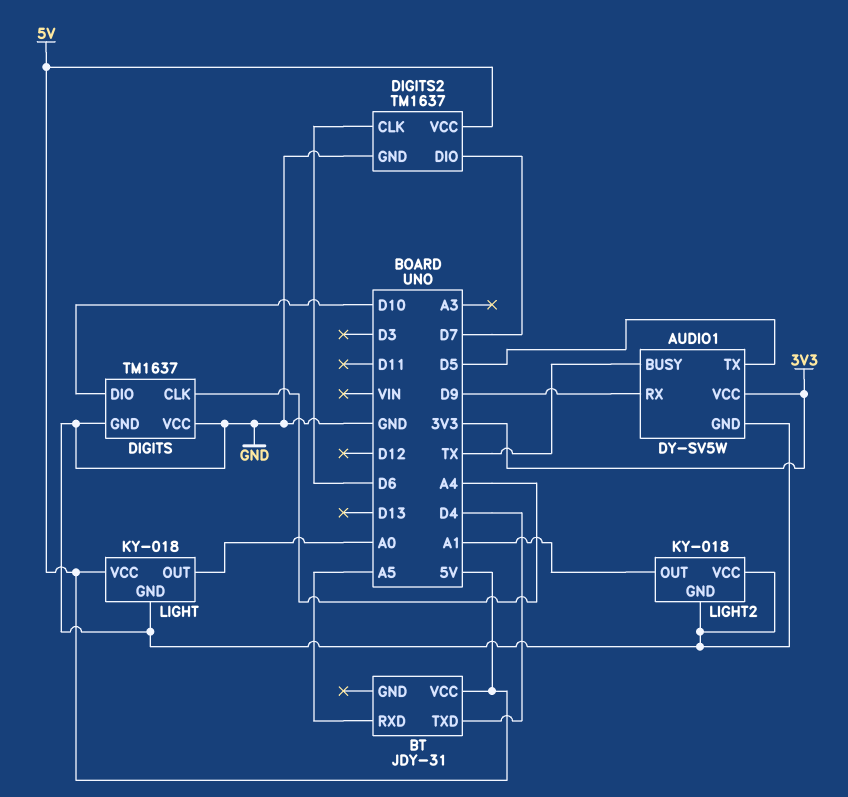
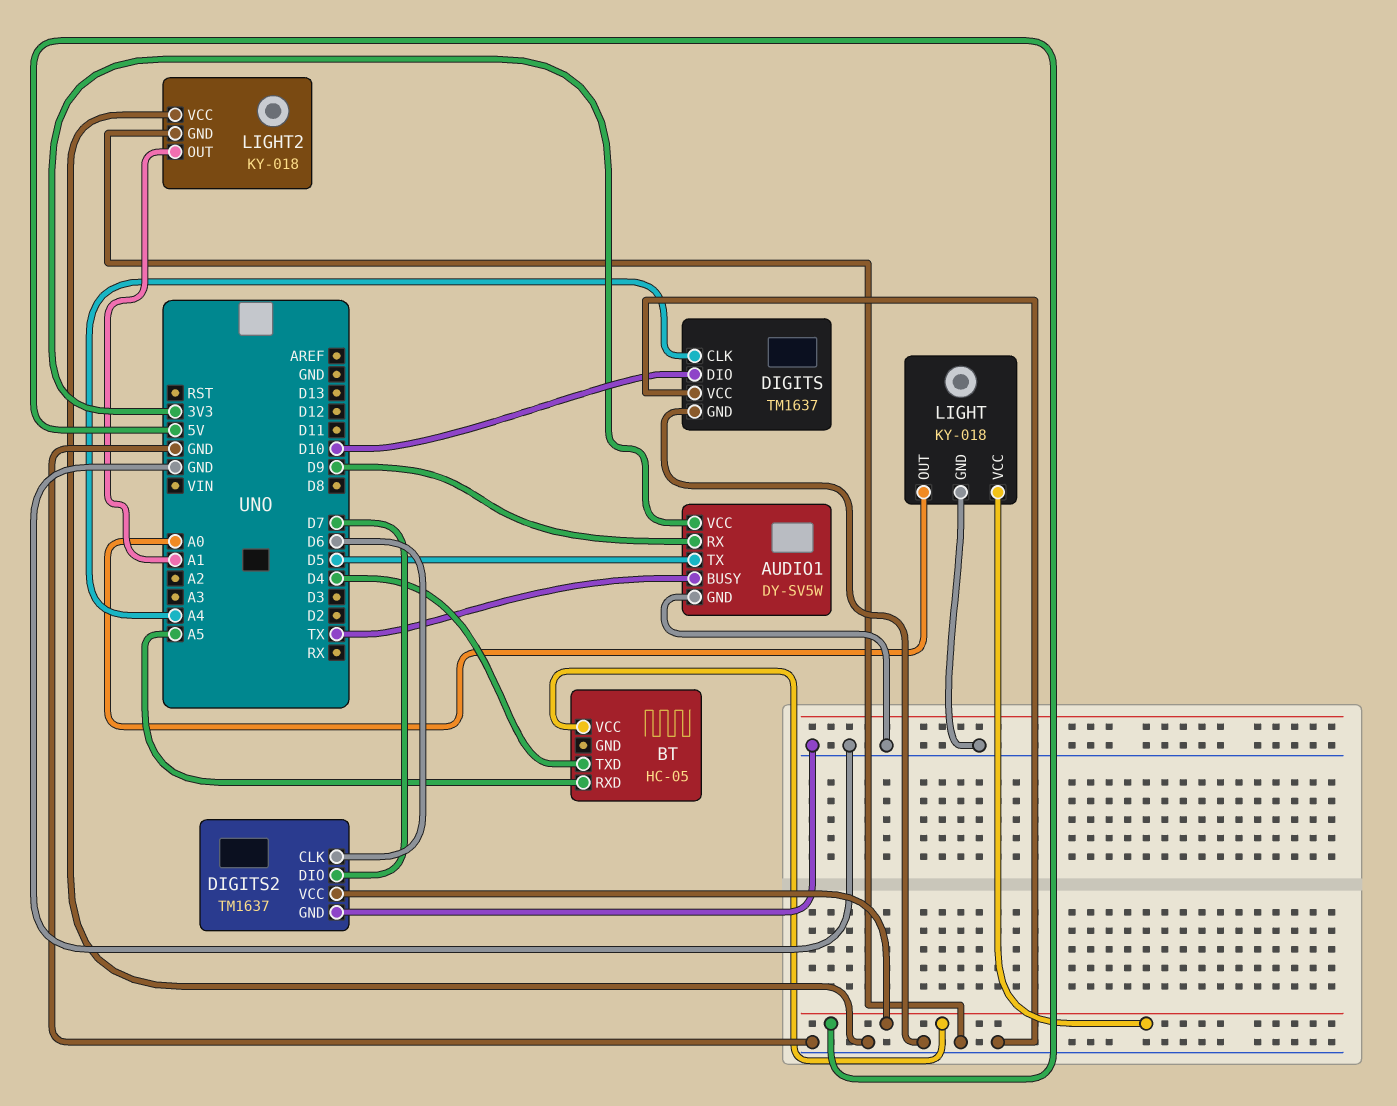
BT: JDY-31 -> HC-05

